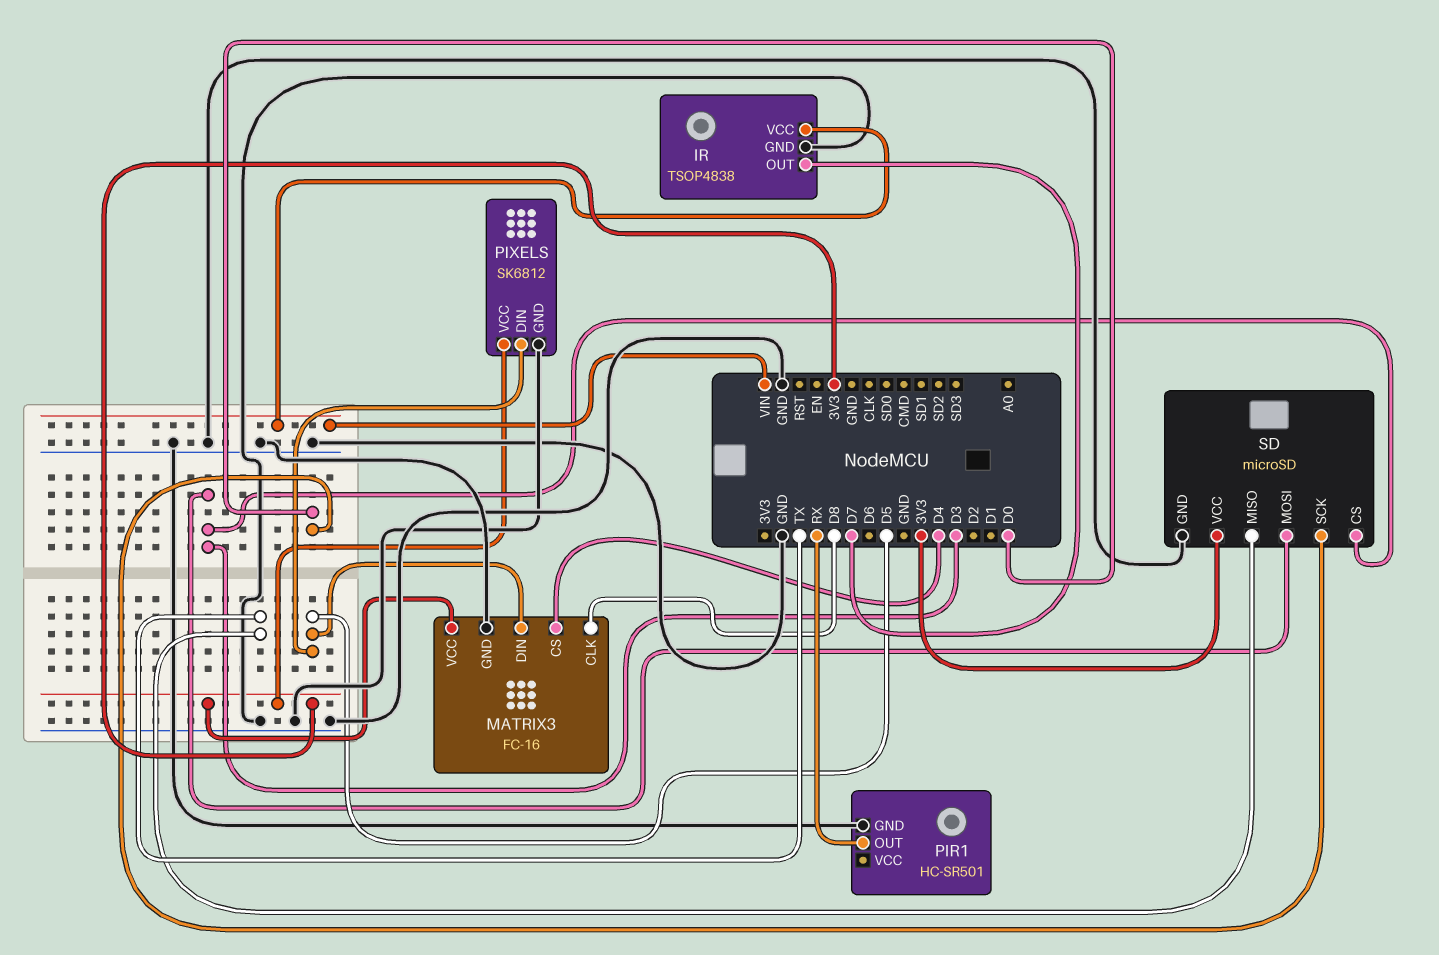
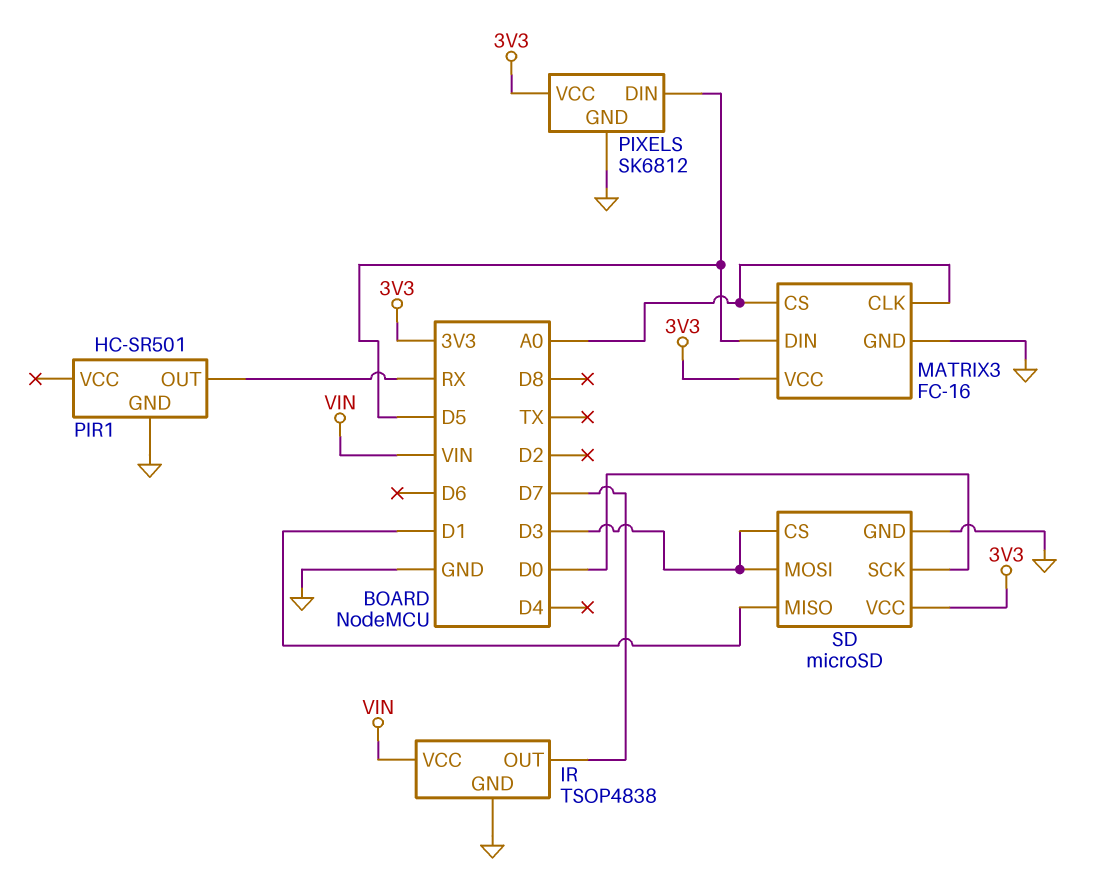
MATRIX3 pin CLK: D8 -> A0
MATRIX3 pin CS: D4 -> A0
SD pin MISO: TX -> D1

